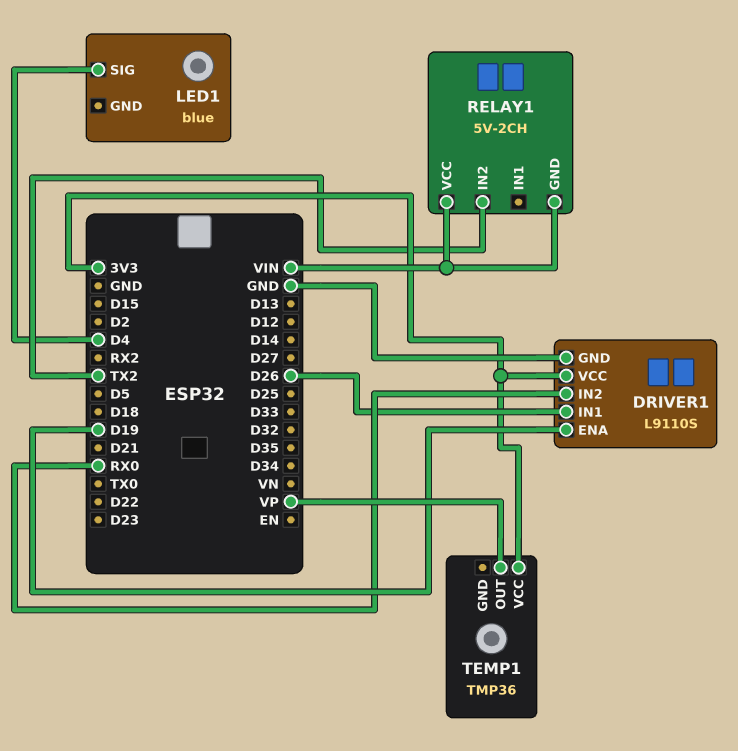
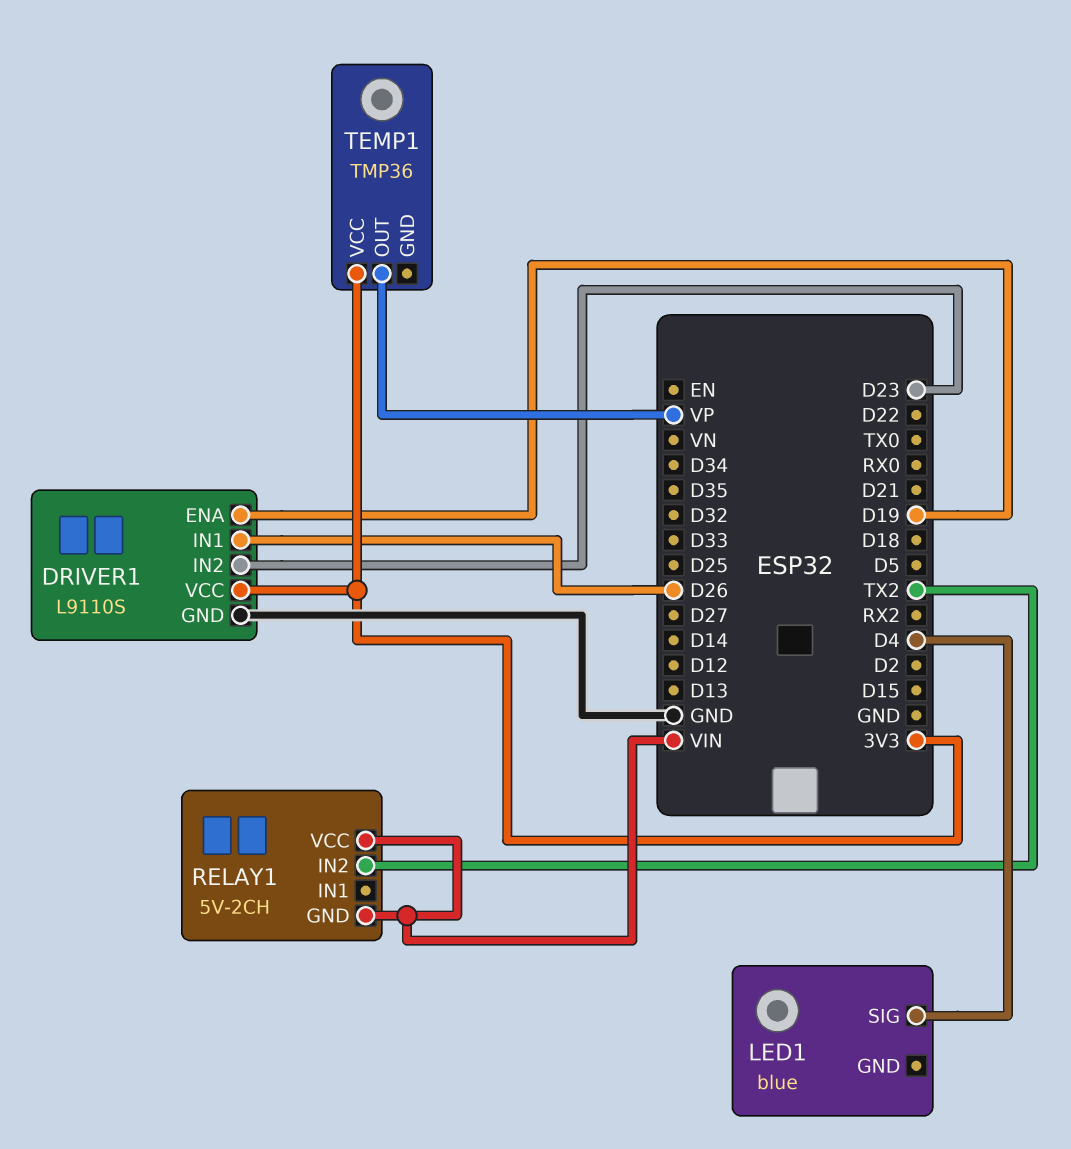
DRIVER1 pin IN2: RX0 -> D23

